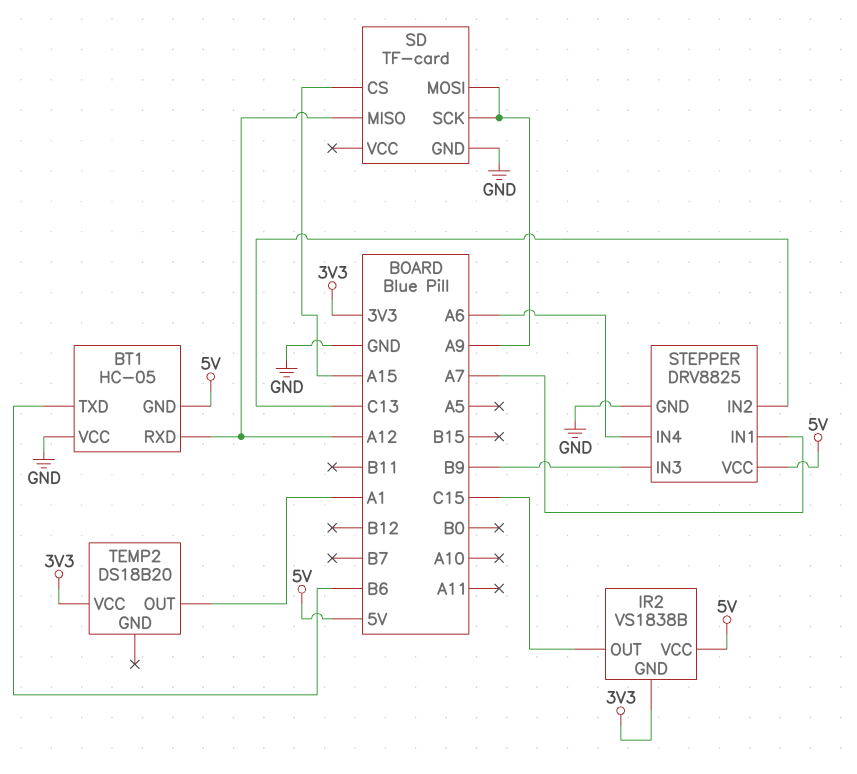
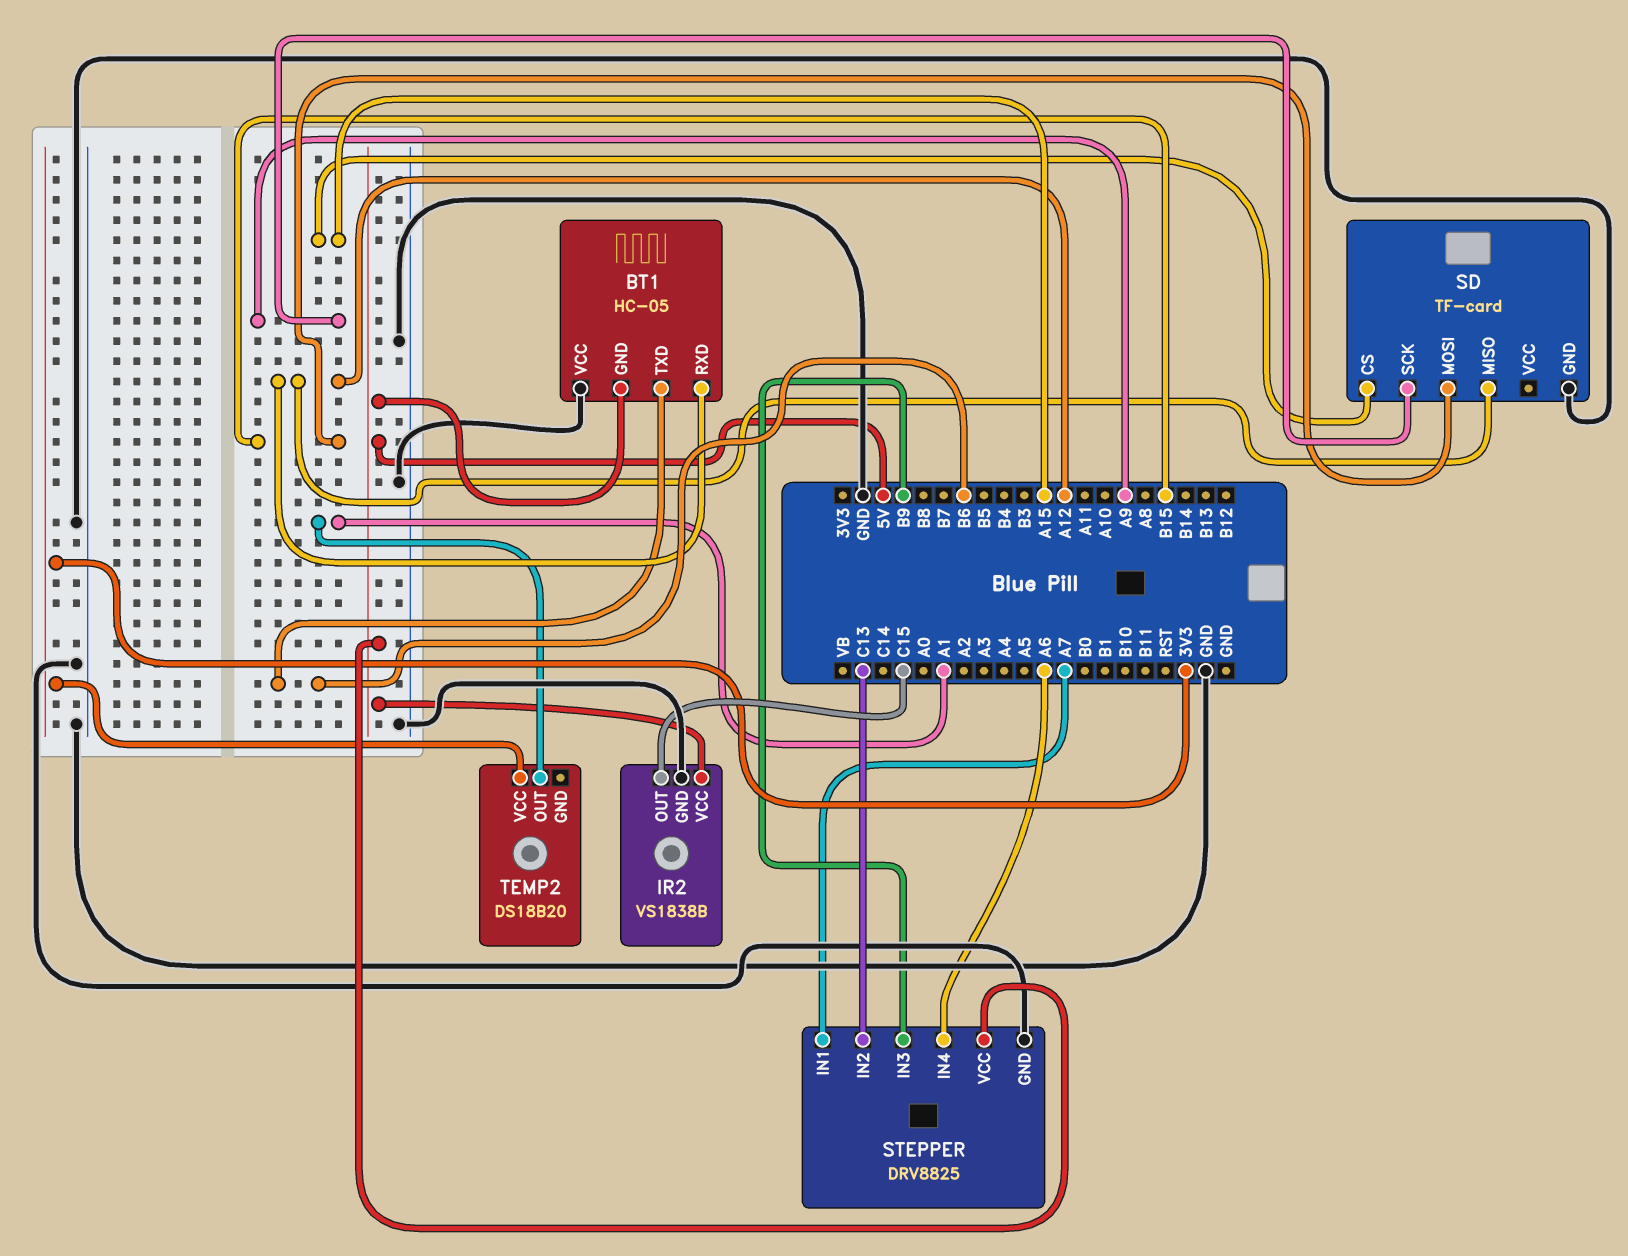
IR2 pin GND: 3V3 -> GND
SD pin MOSI: A9 -> B15

